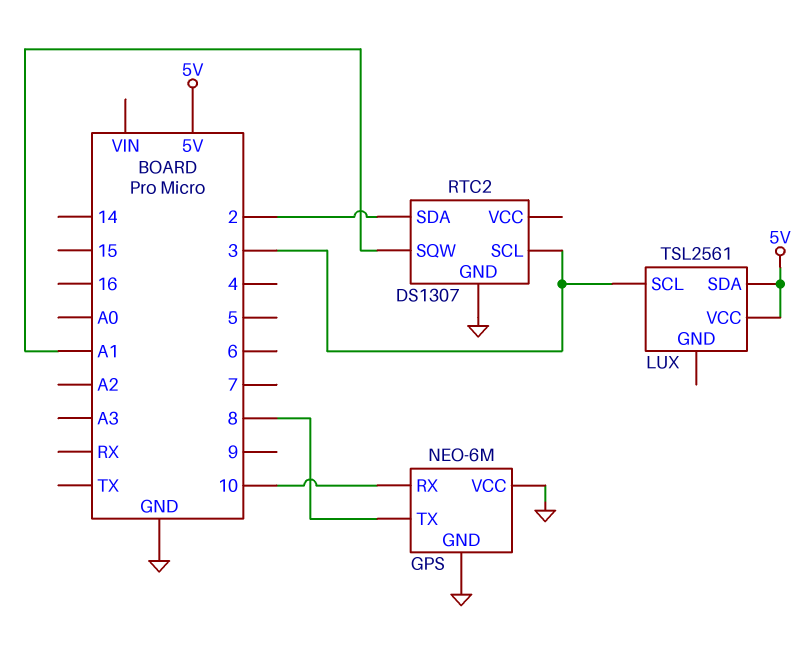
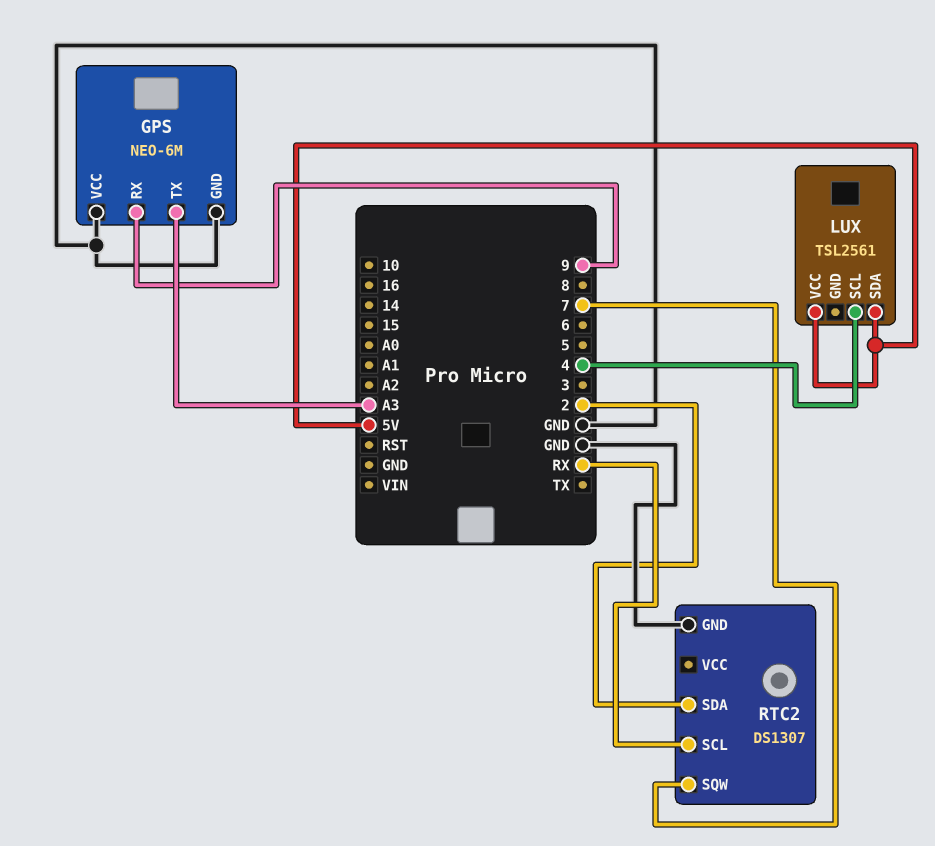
GPS pin RX: 10 -> 9
GPS pin TX: 8 -> A3
LUX pin SCL: 3 -> 4
RTC2 pin SCL: 3 -> RX
RTC2 pin SQW: A1 -> 7

